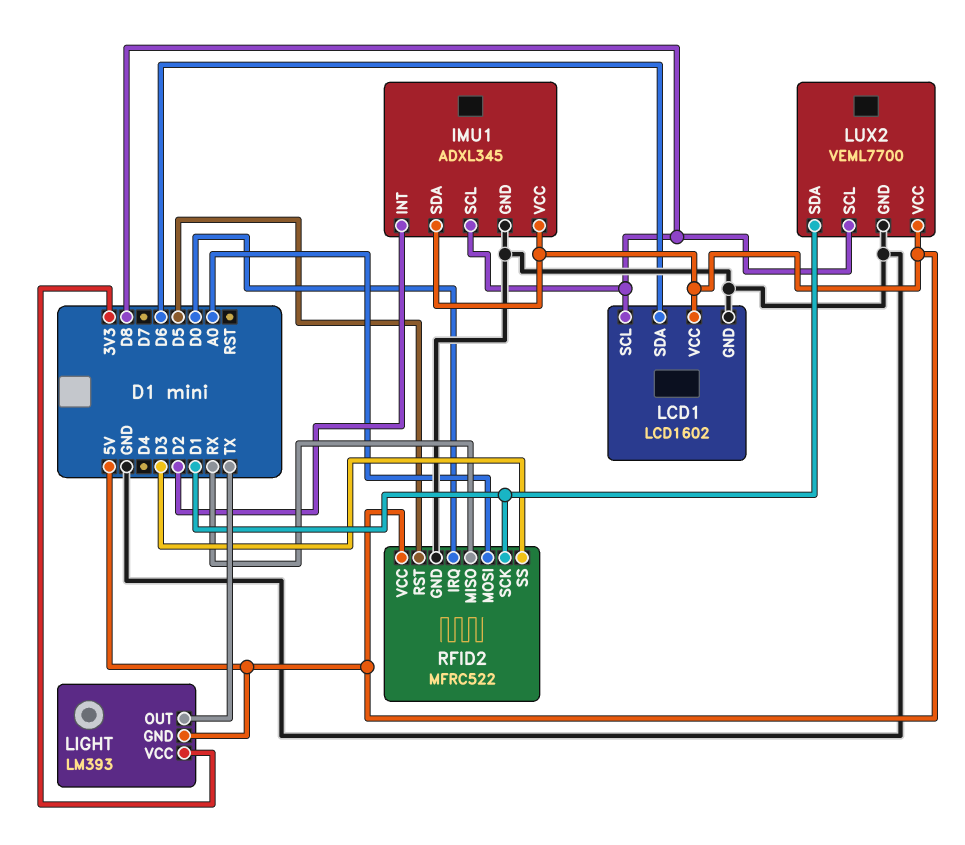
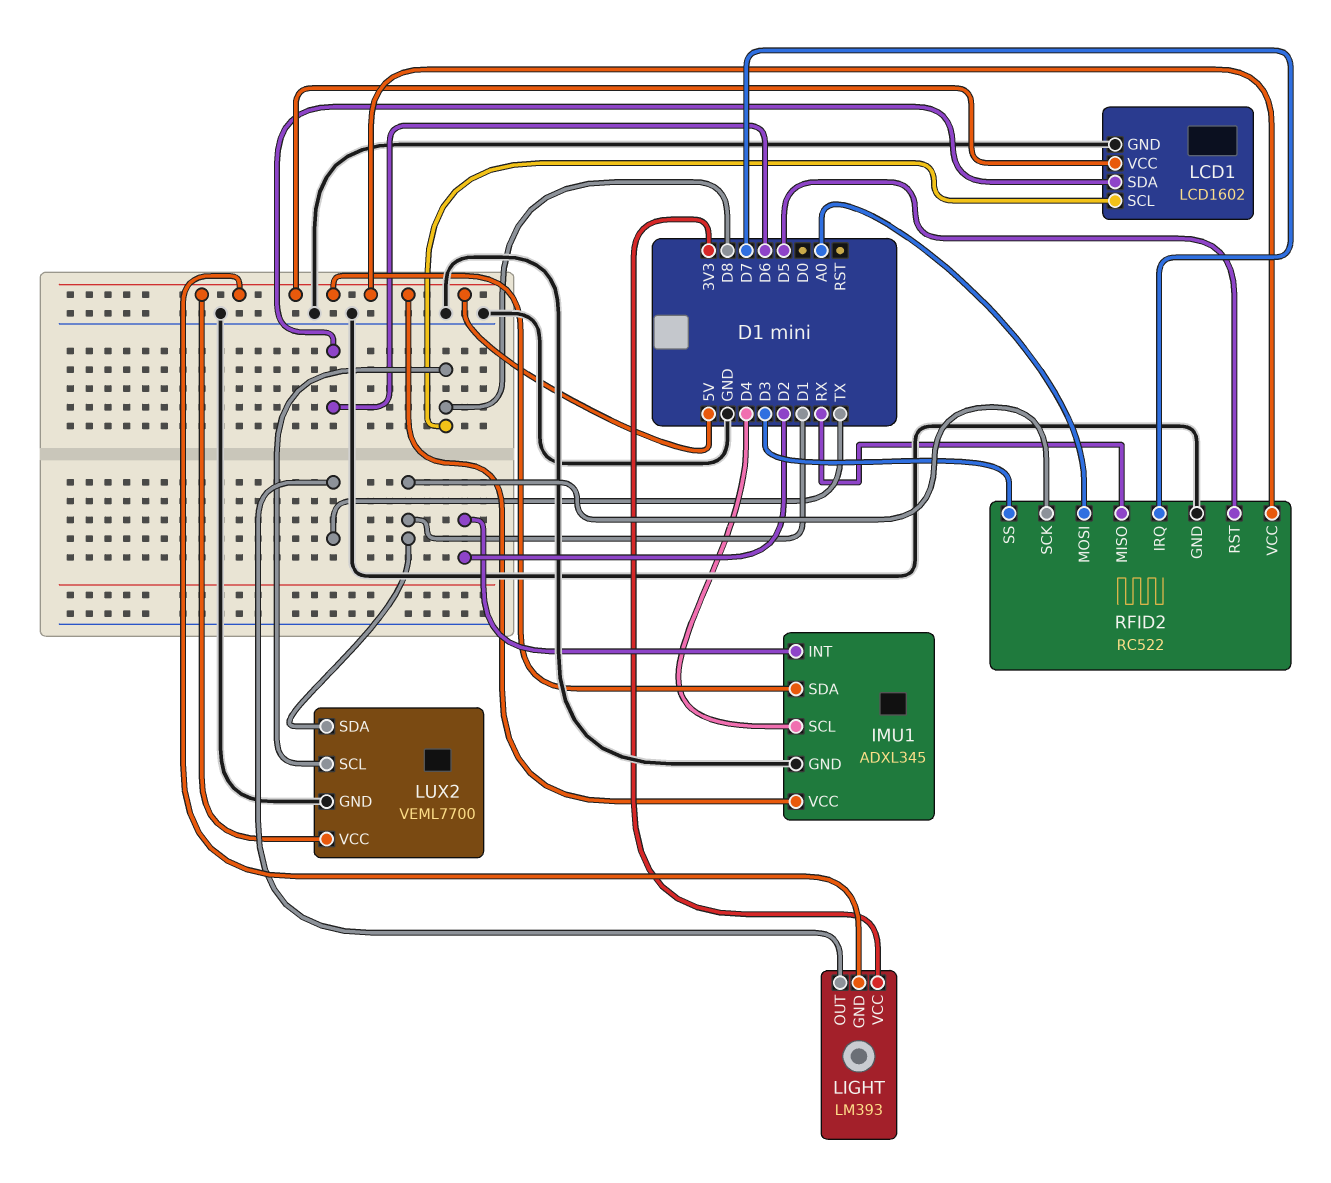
IMU1 pin SCL: D8 -> D4
RFID2: MFRC522 -> RC522
RFID2 pin IRQ: D0 -> D7

